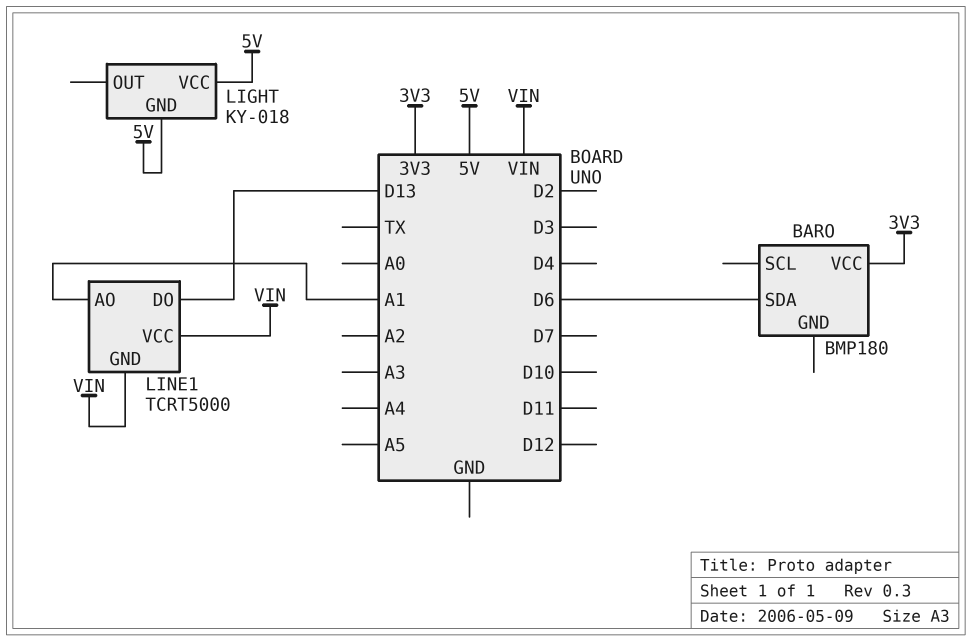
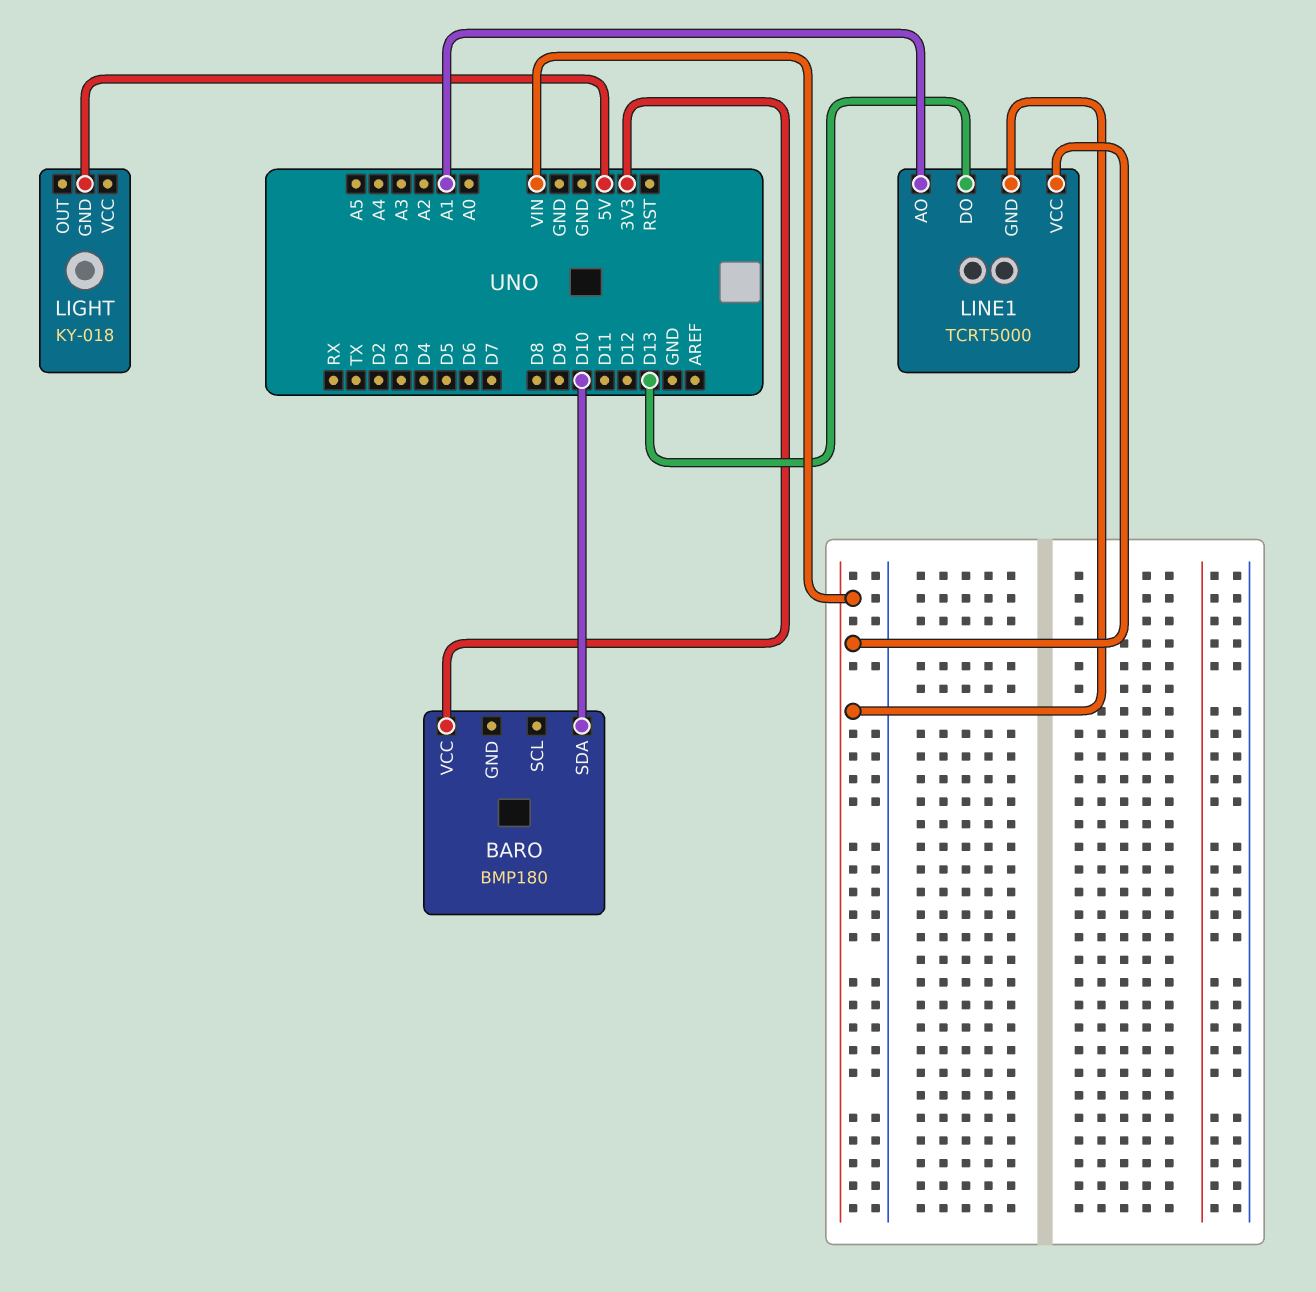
BARO pin SDA: D6 -> D10
LIGHT pin VCC: 5V -> none

